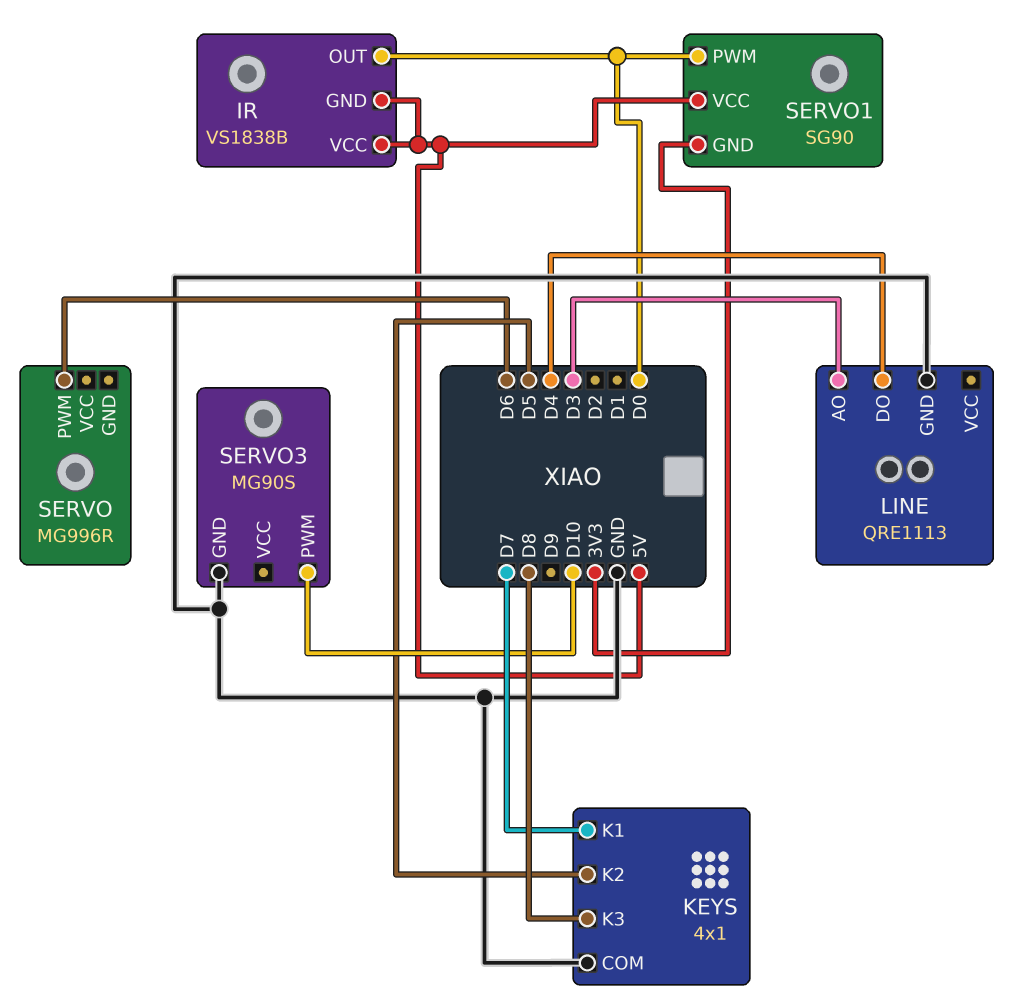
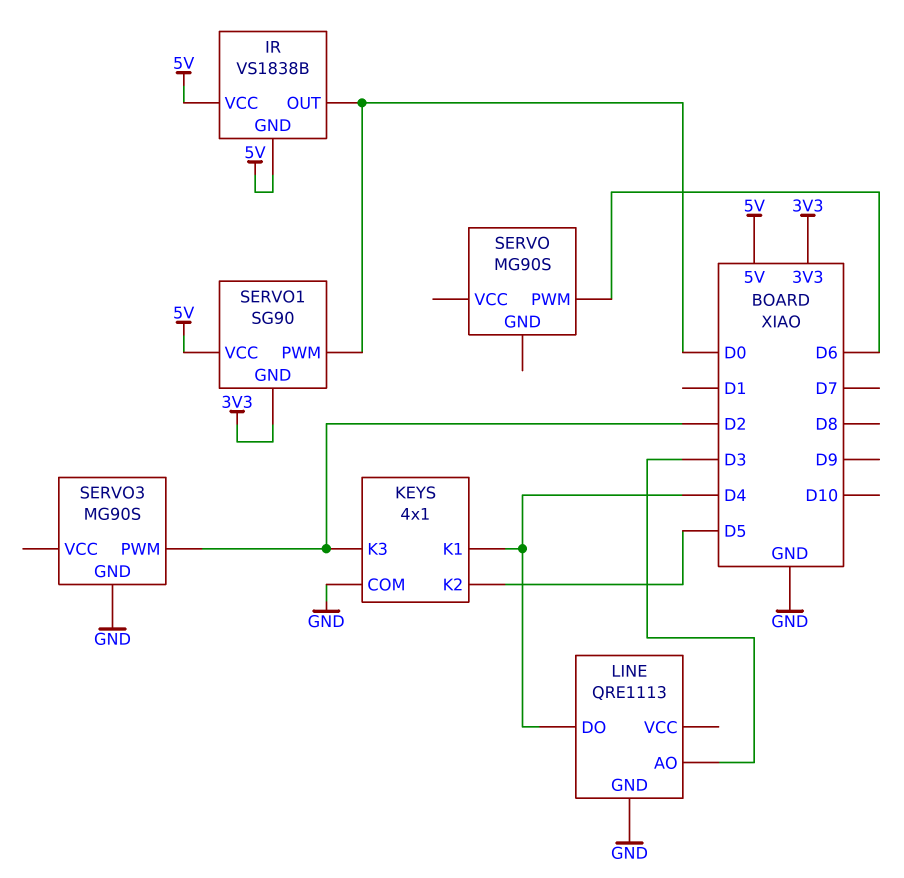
KEYS pin K1: D7 -> D4
KEYS pin K3: D8 -> D2
SERVO: MG996R -> MG90S
SERVO3 pin PWM: D10 -> D2

